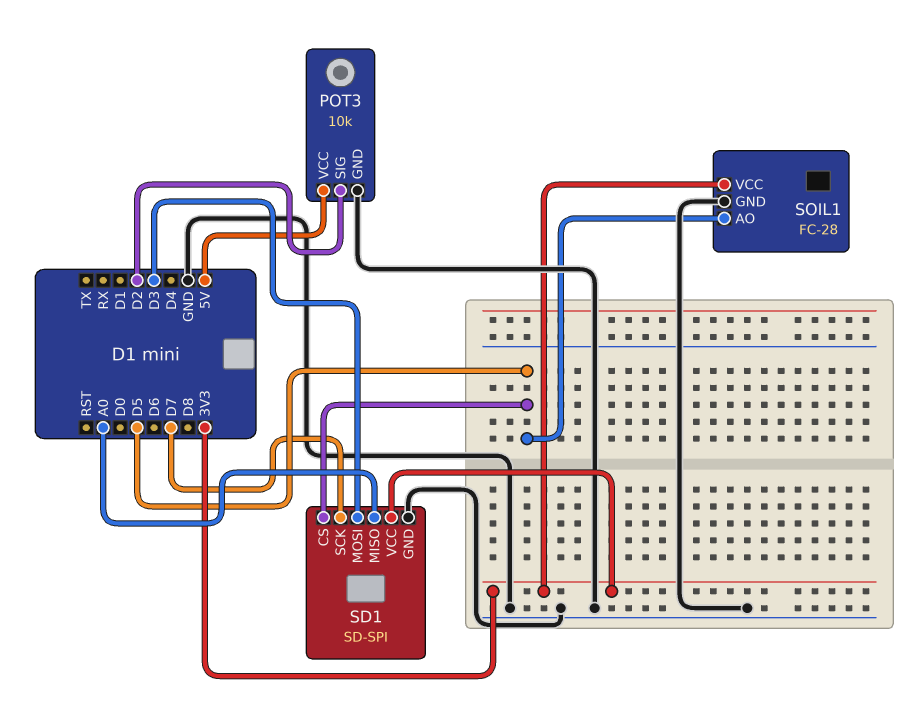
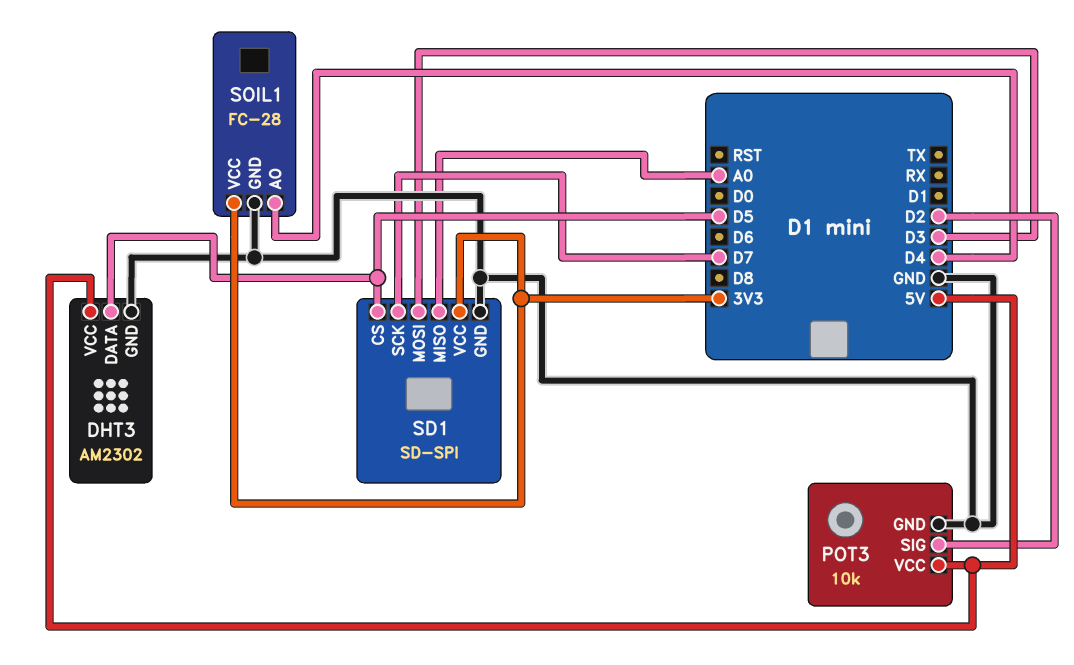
DHT3: none -> AM2302
DHT3 pin DATA: none -> D5
DHT3 pin GND: none -> GND
DHT3 pin VCC: none -> 5V
SOIL1 pin AO: D5 -> D4

